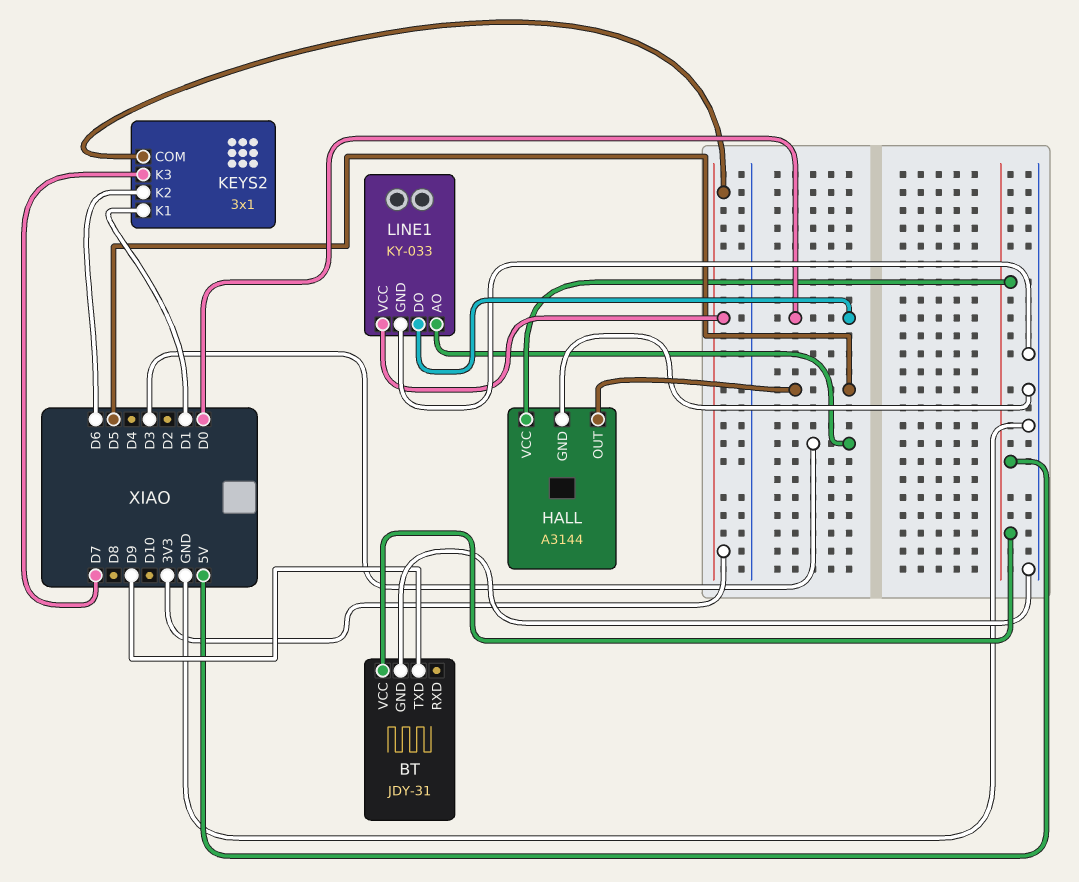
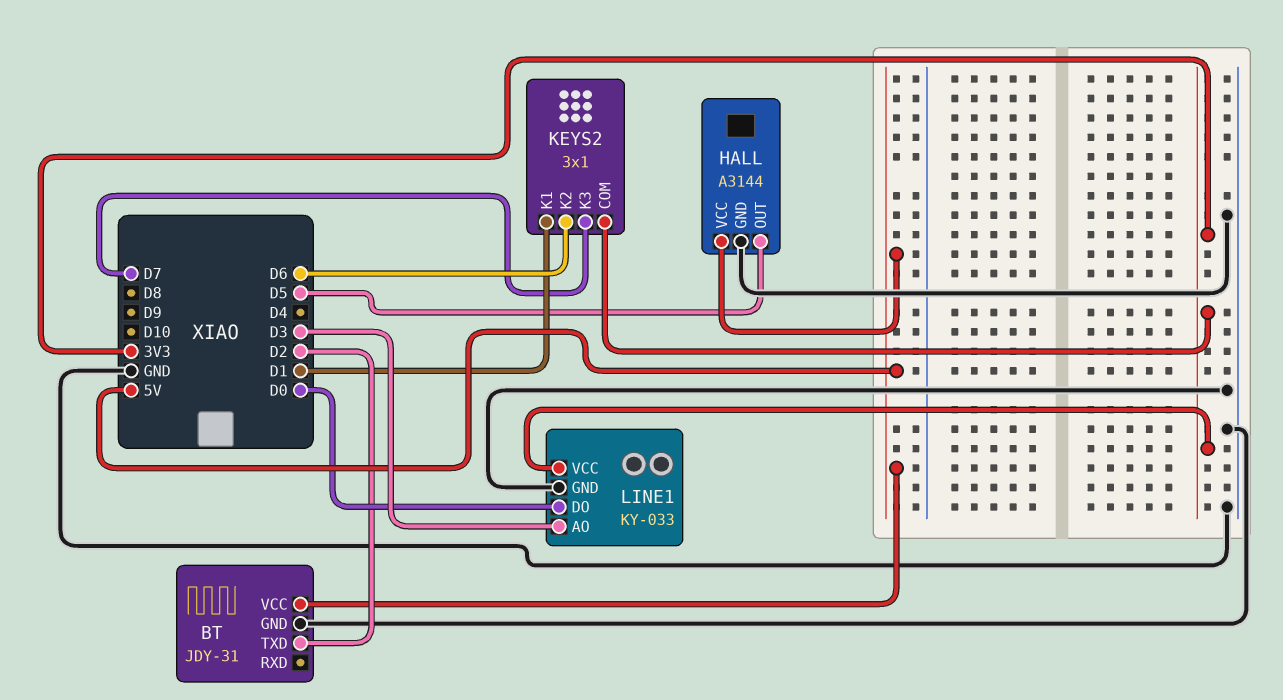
BT pin TXD: D9 -> D2

